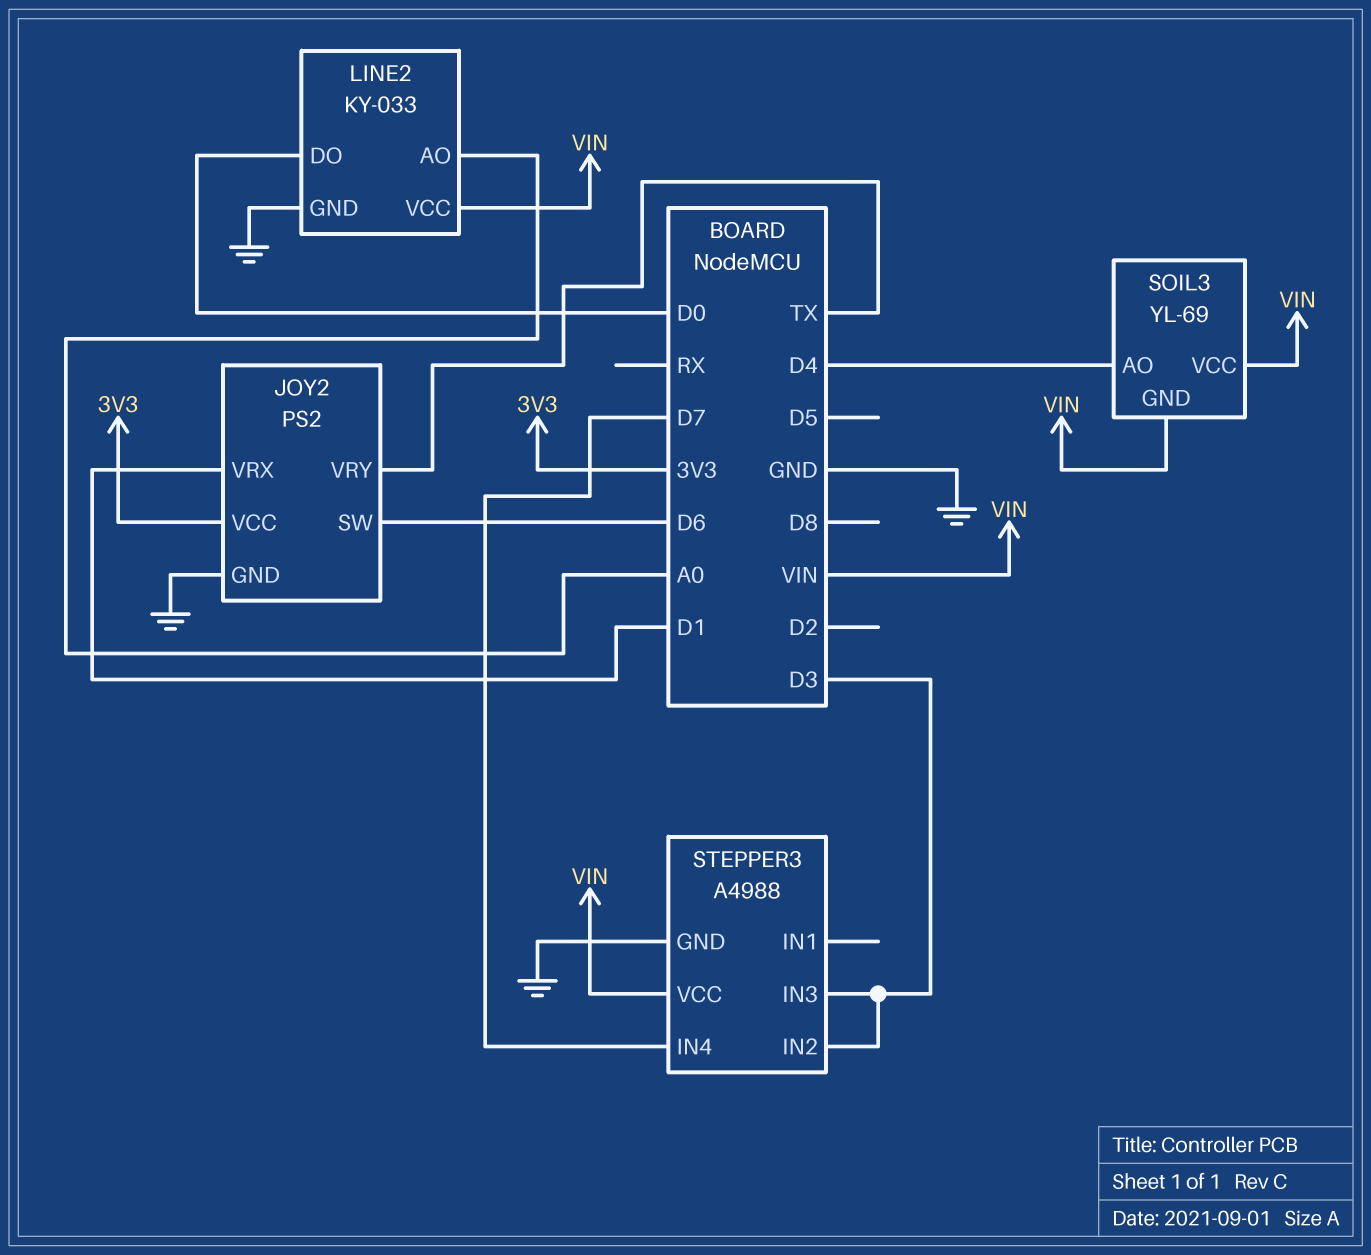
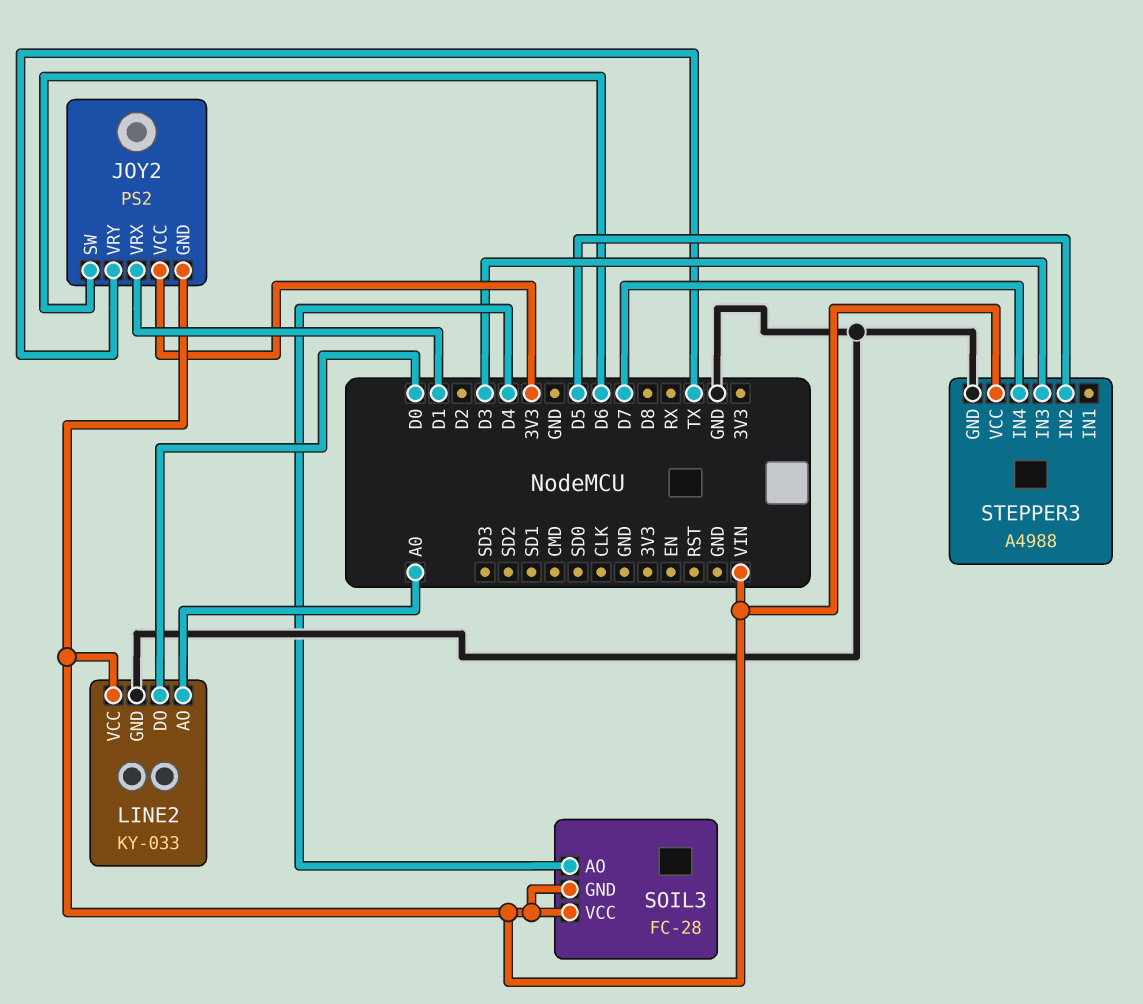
JOY2 pin GND: GND -> VIN
SOIL3: YL-69 -> FC-28
STEPPER3 pin IN2: D3 -> D5

